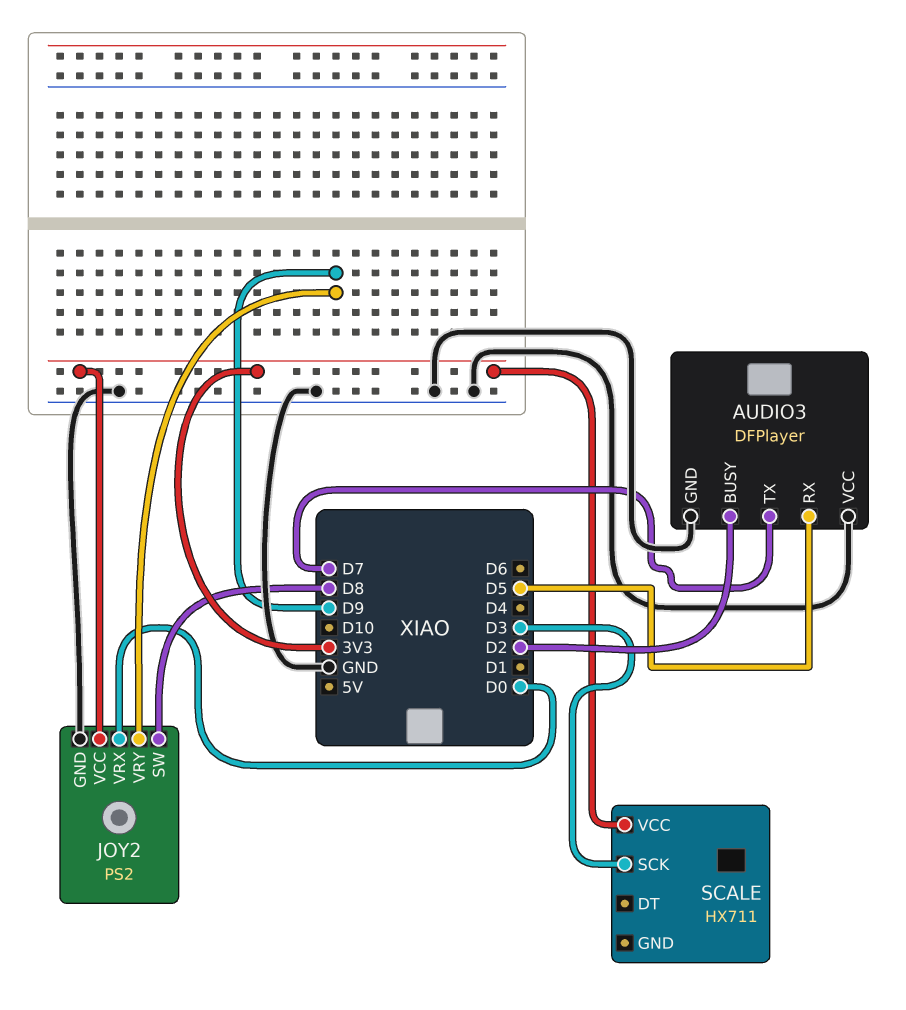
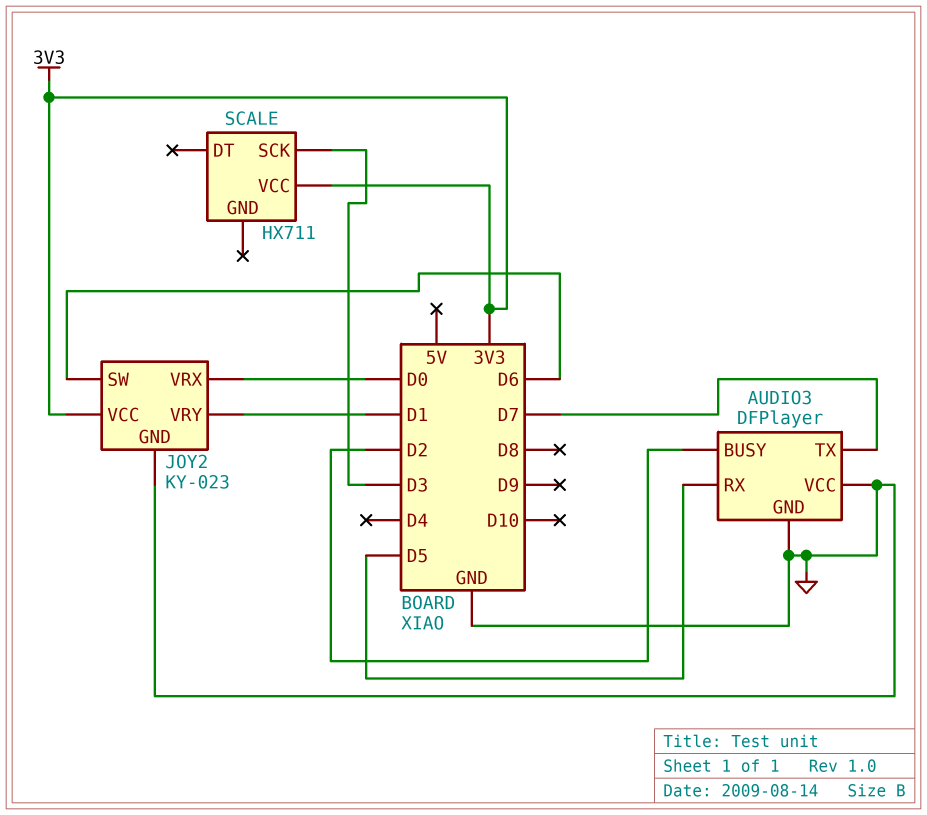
JOY2: PS2 -> KY-023
JOY2 pin SW: D8 -> D6
JOY2 pin VRY: D9 -> D1

